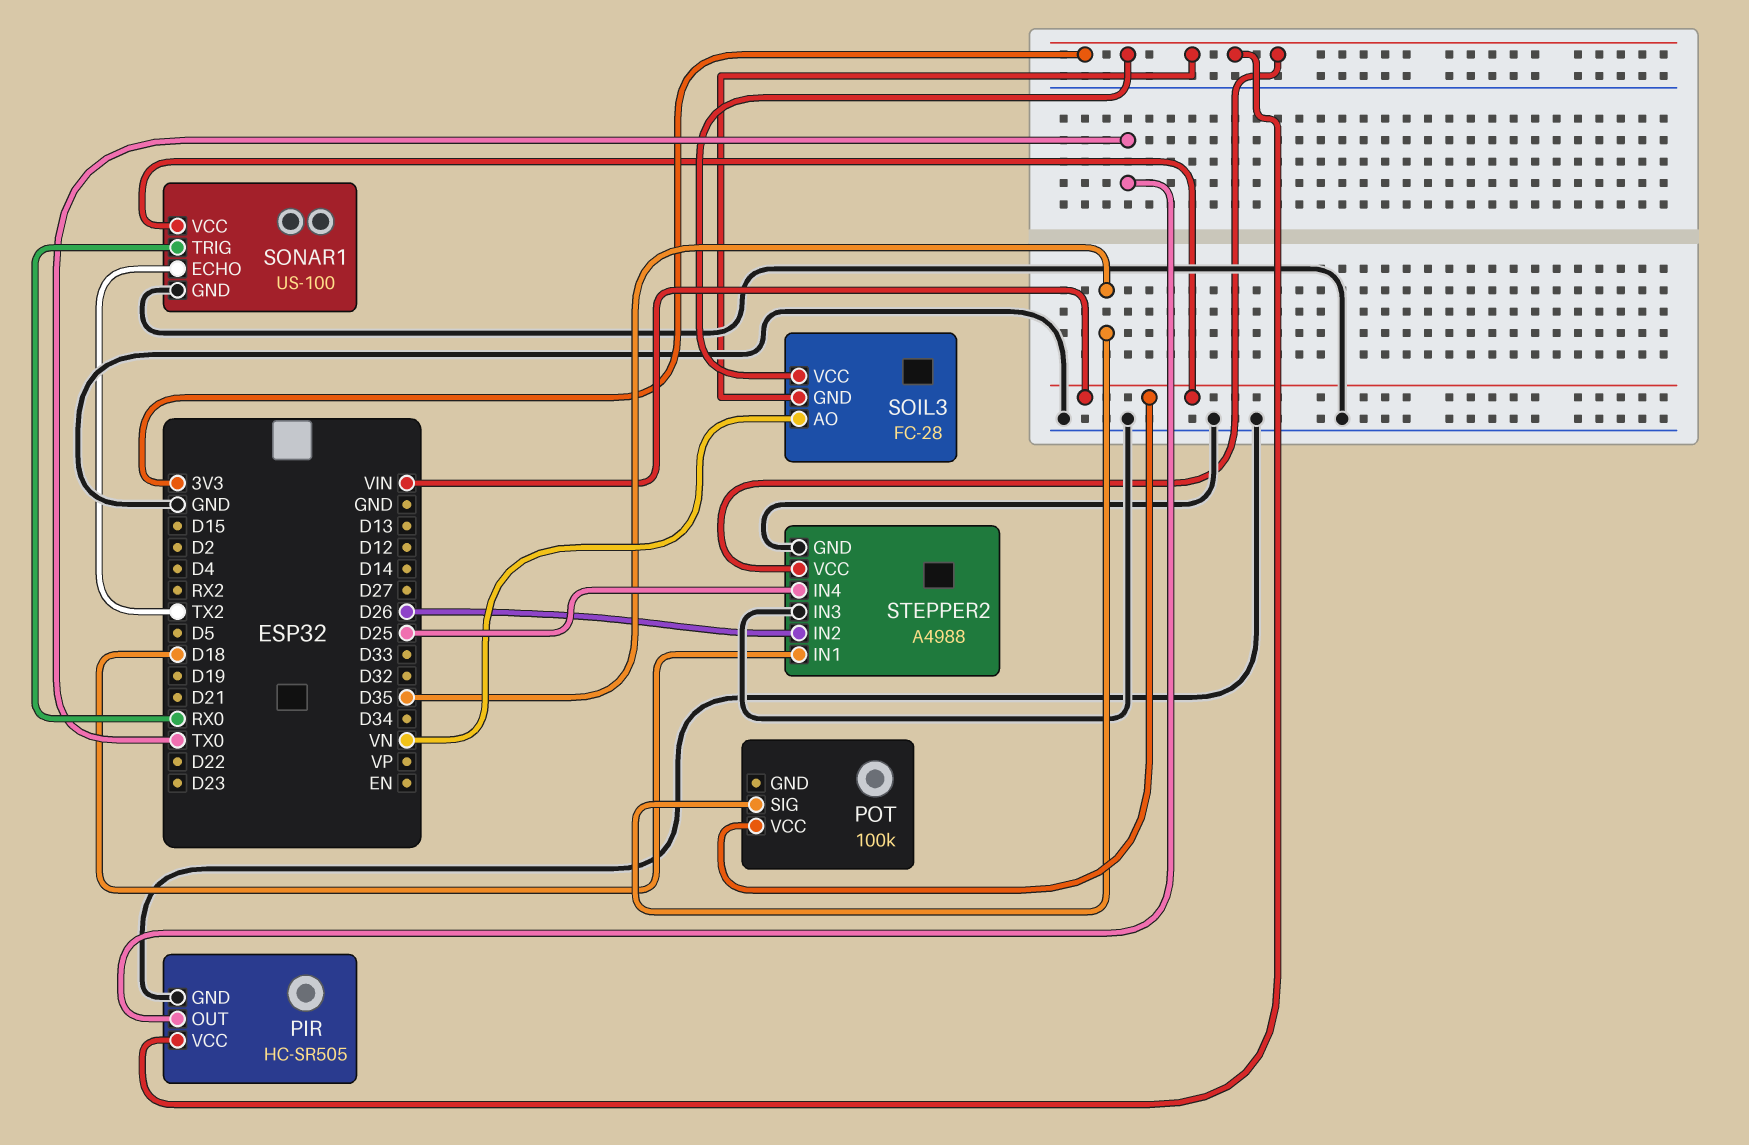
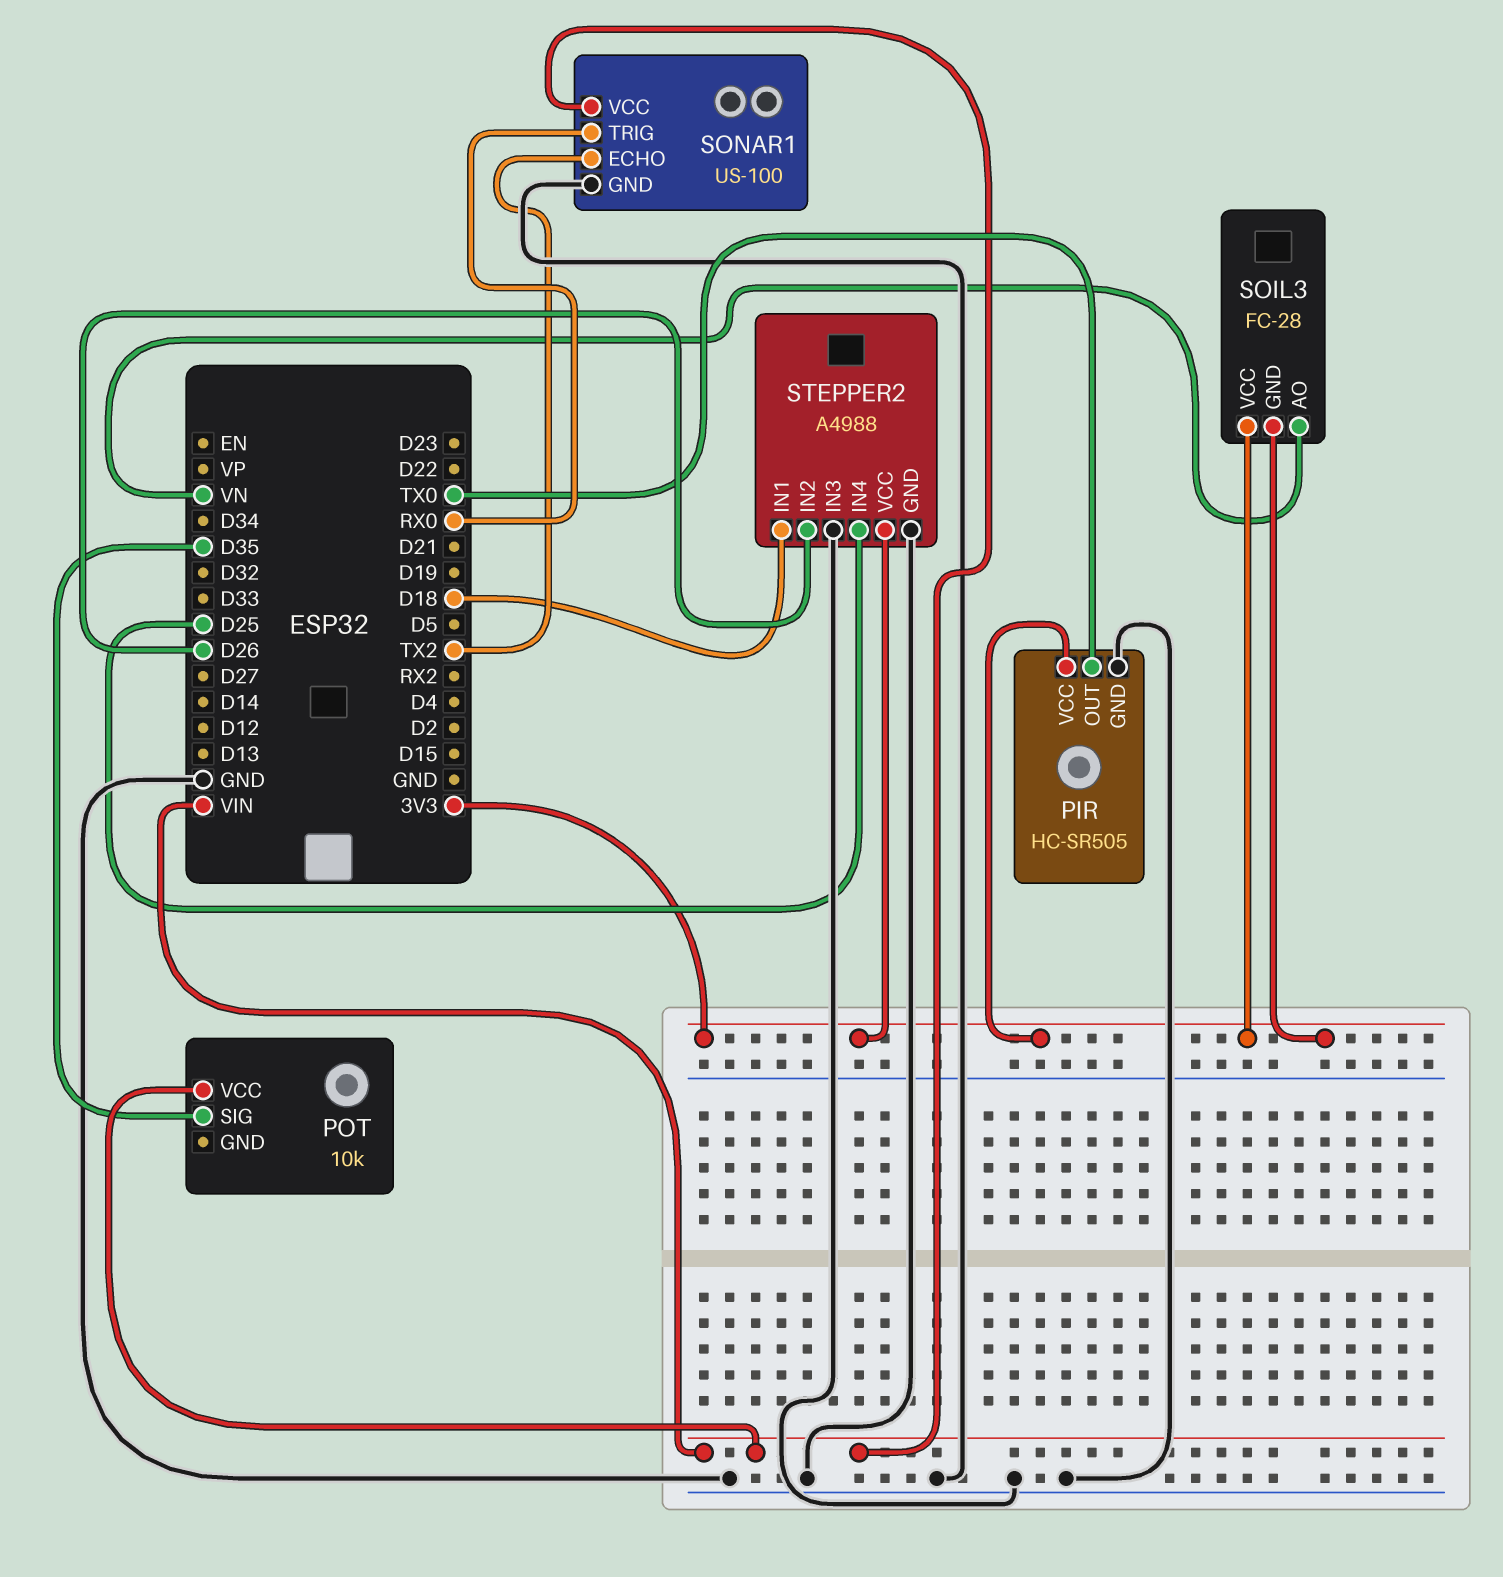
POT: 100k -> 10k

